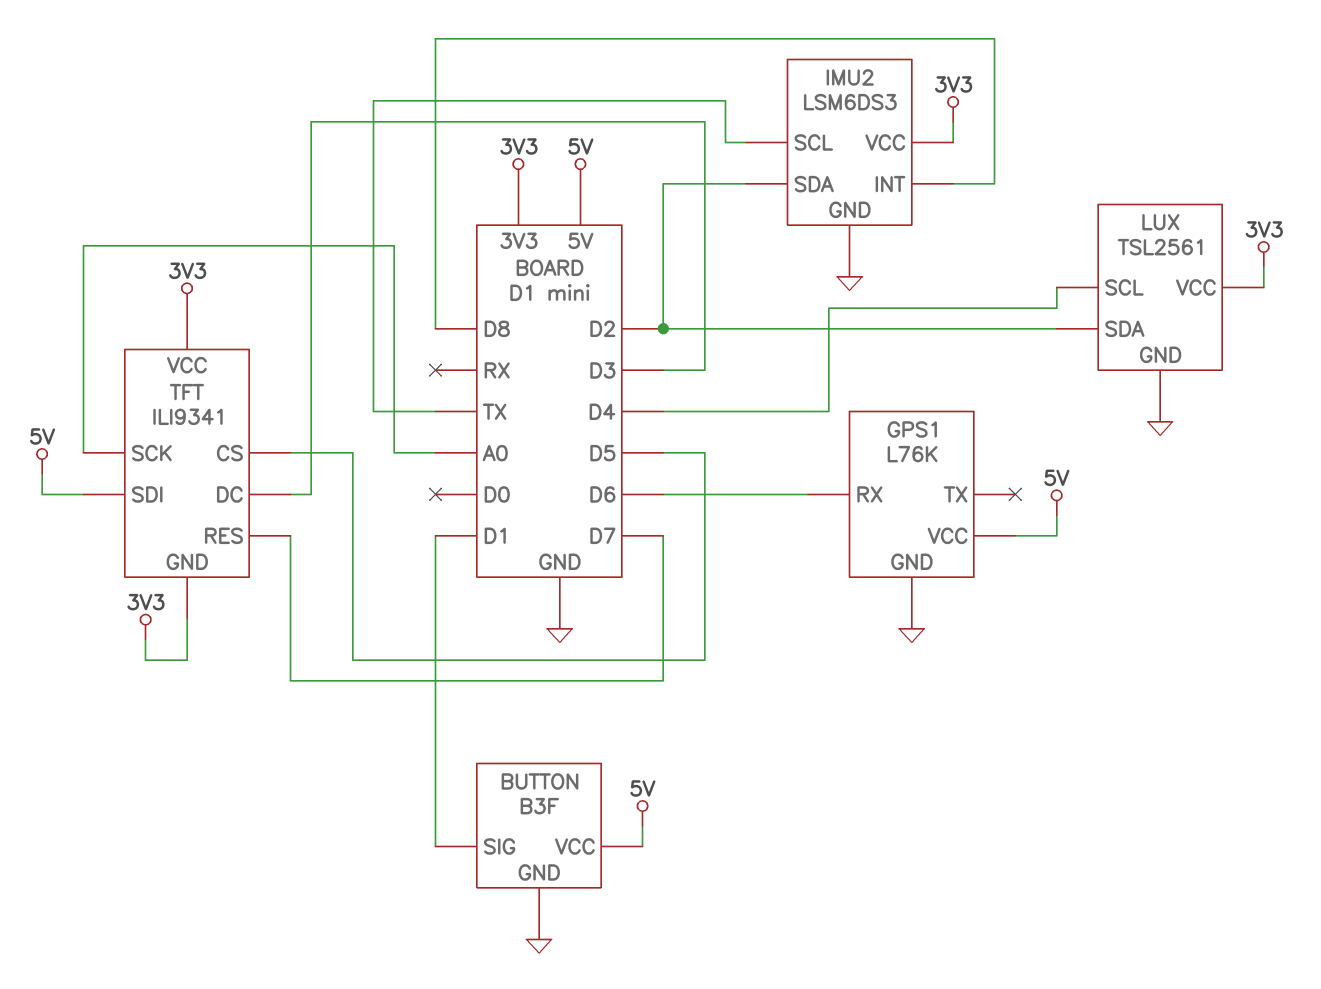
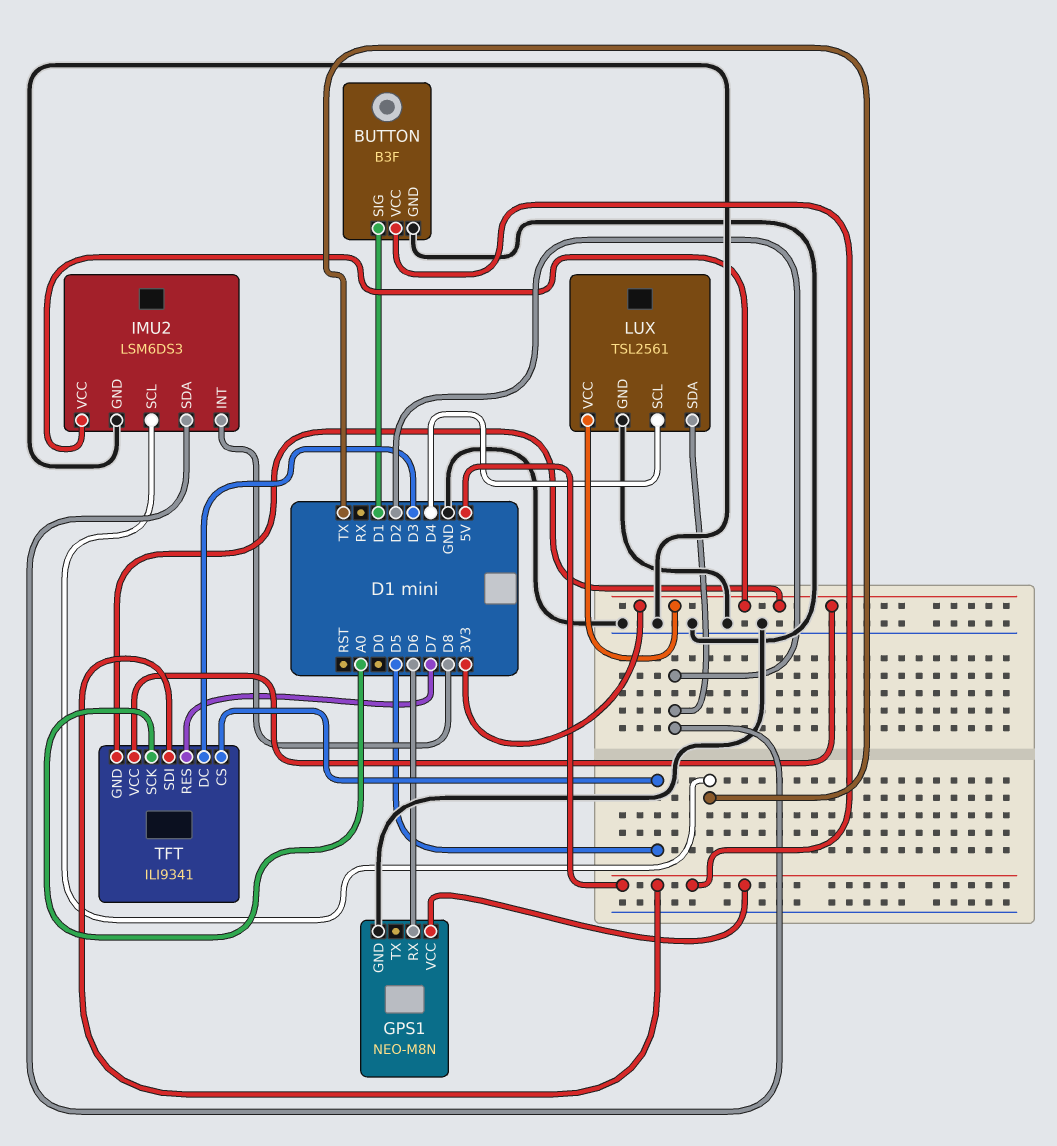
GPS1: L76K -> NEO-M8N

